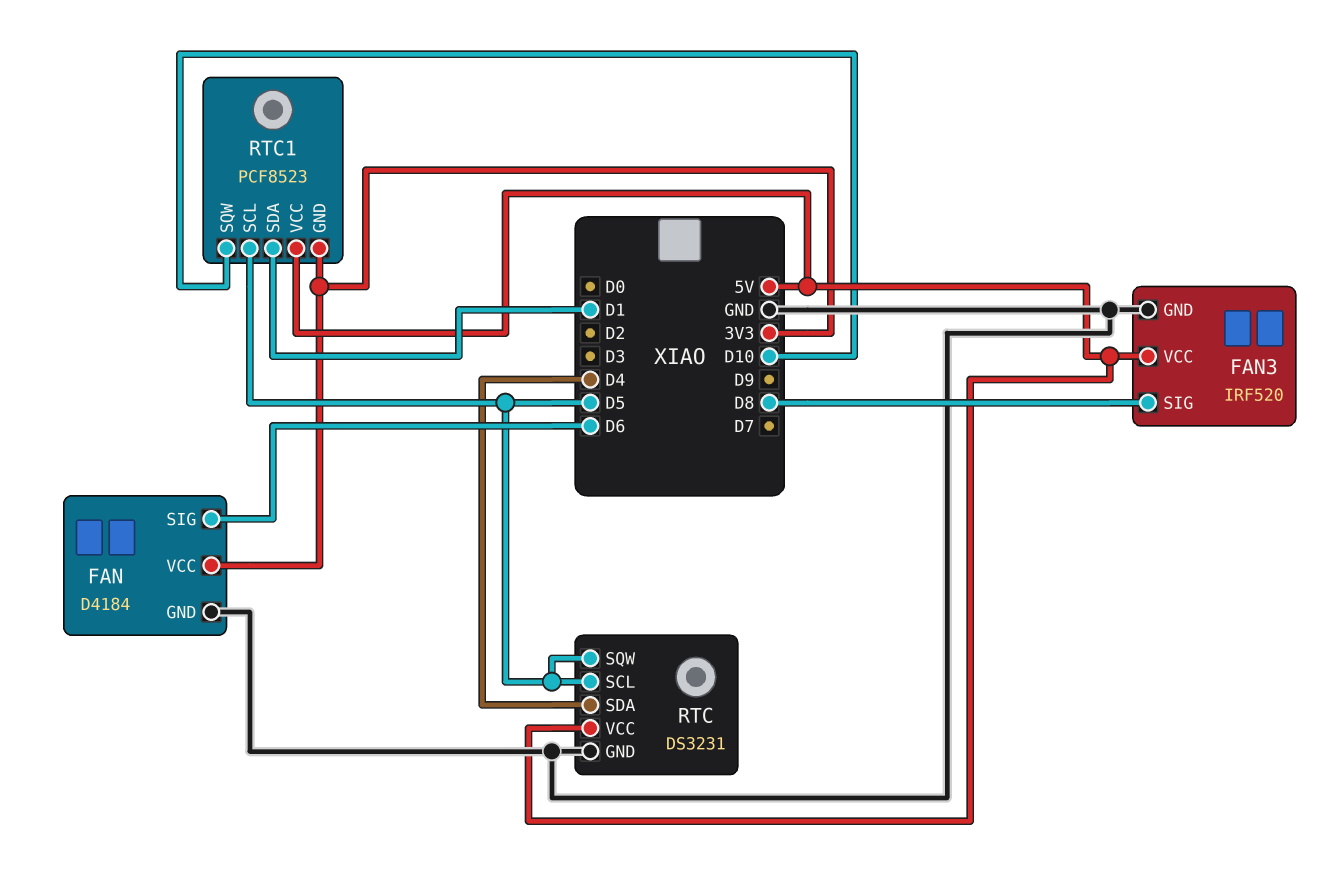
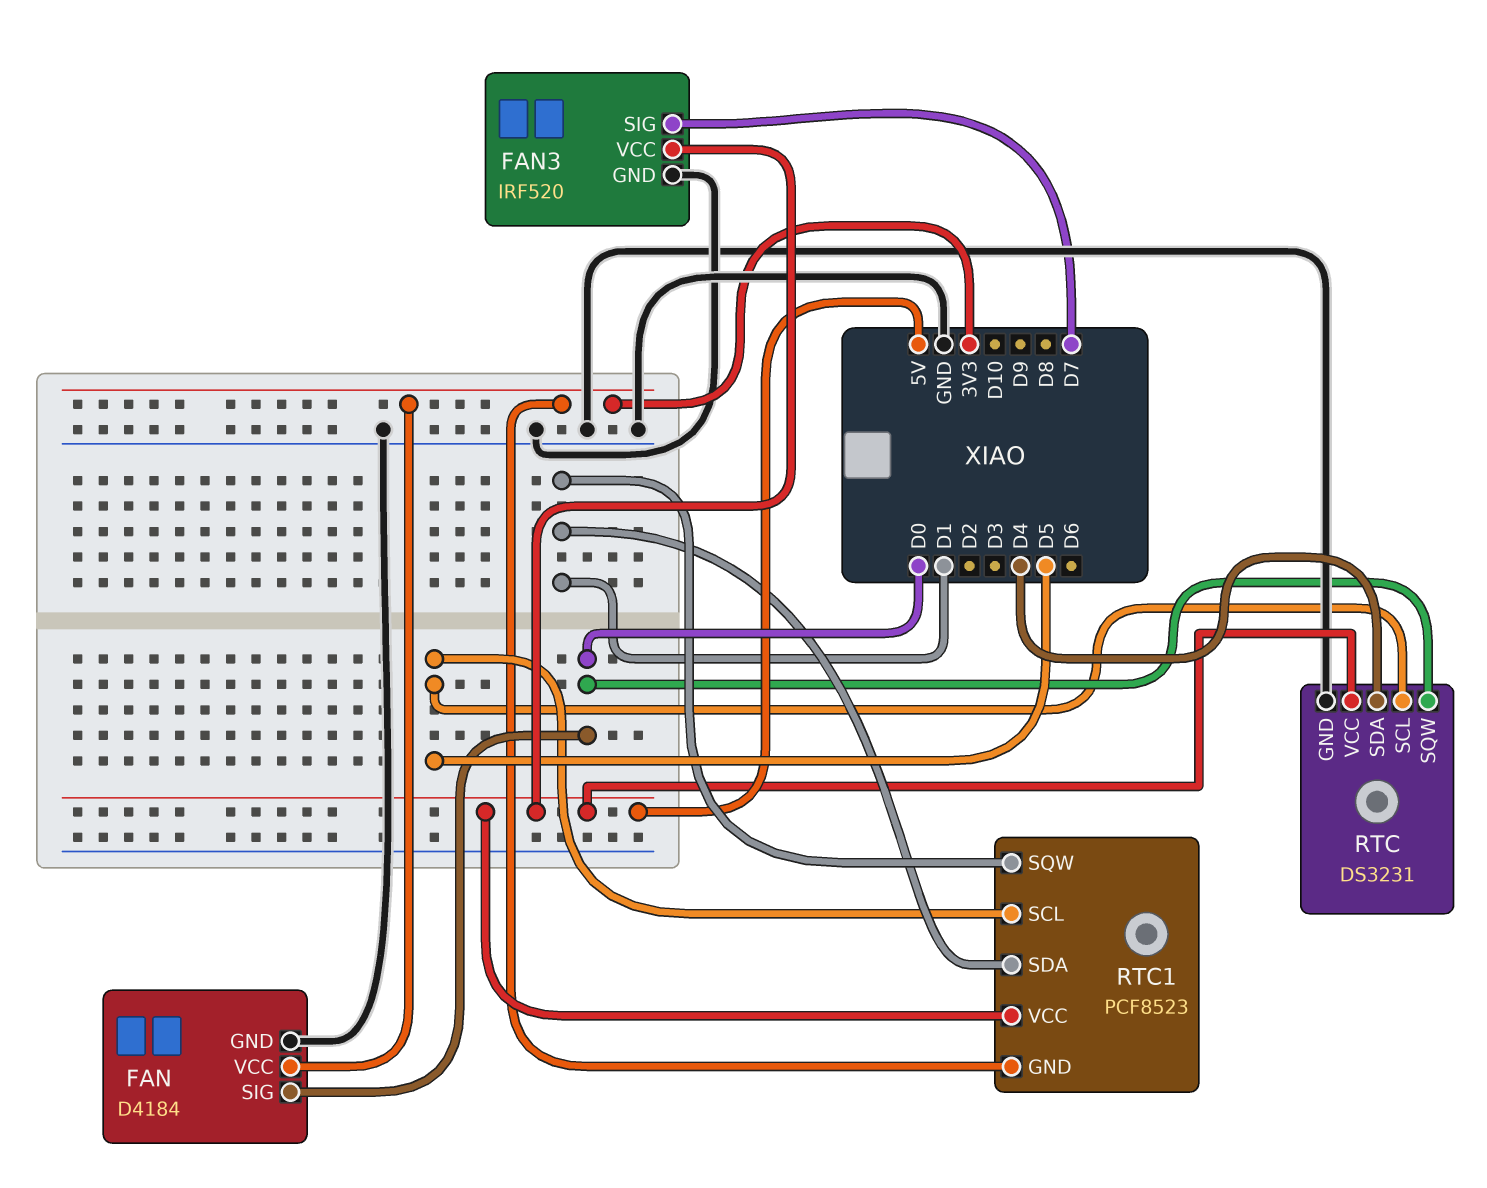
FAN pin SIG: D6 -> D0
FAN3 pin SIG: D8 -> D7
RTC pin SQW: D5 -> D0
RTC1 pin SQW: D10 -> D1

